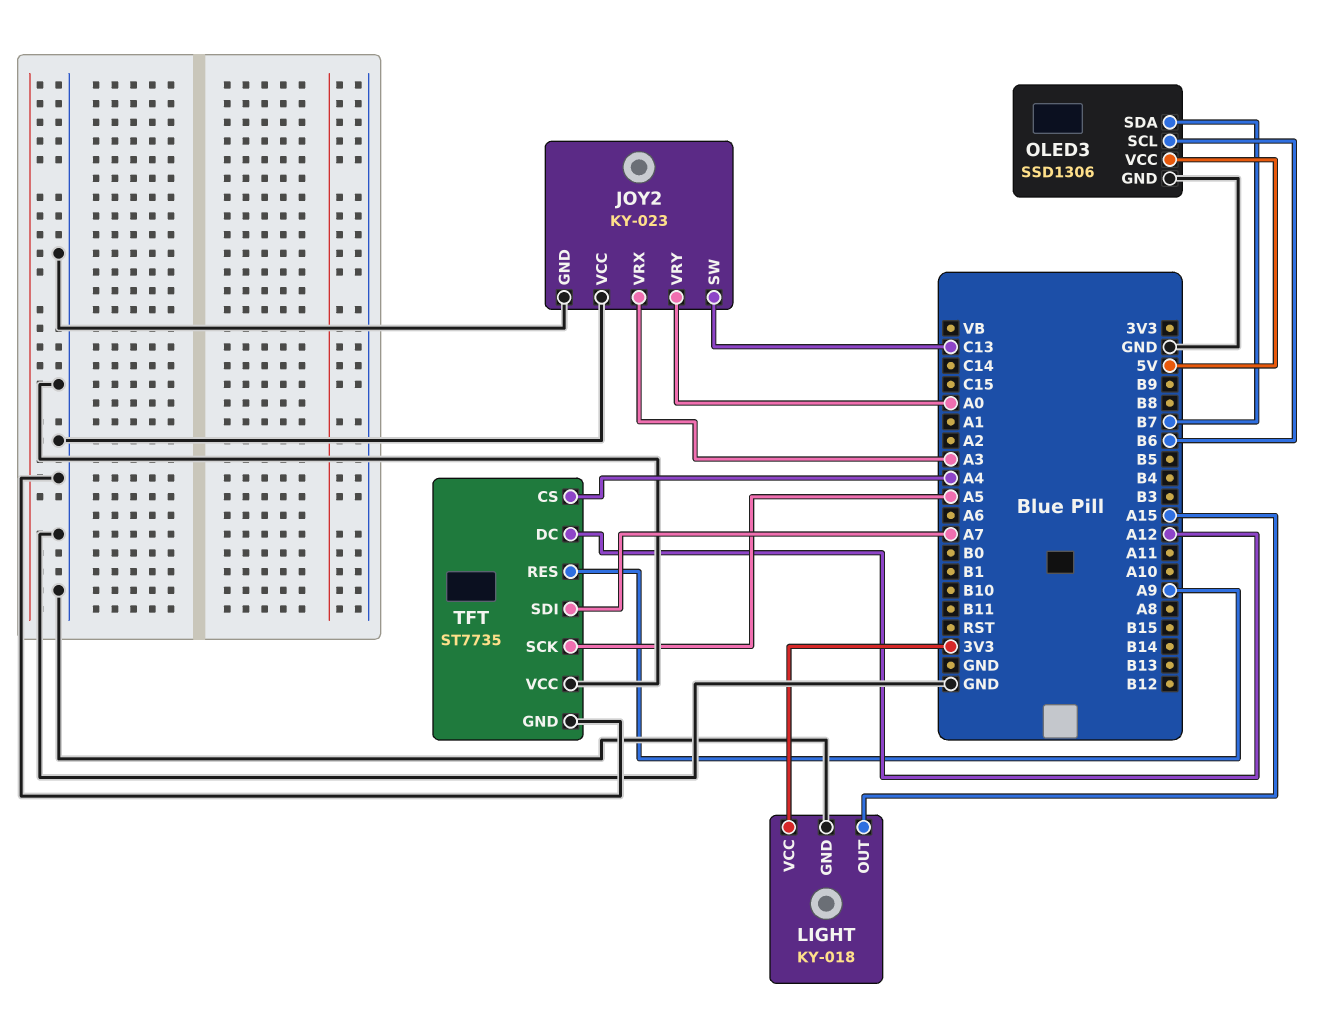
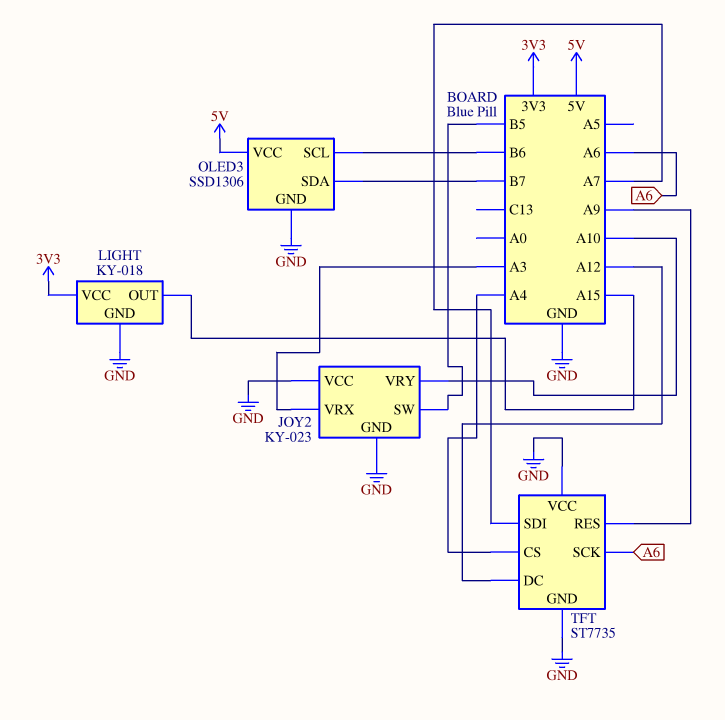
JOY2 pin SW: C13 -> B5
JOY2 pin VRY: A0 -> A10
TFT pin SCK: A5 -> A6

